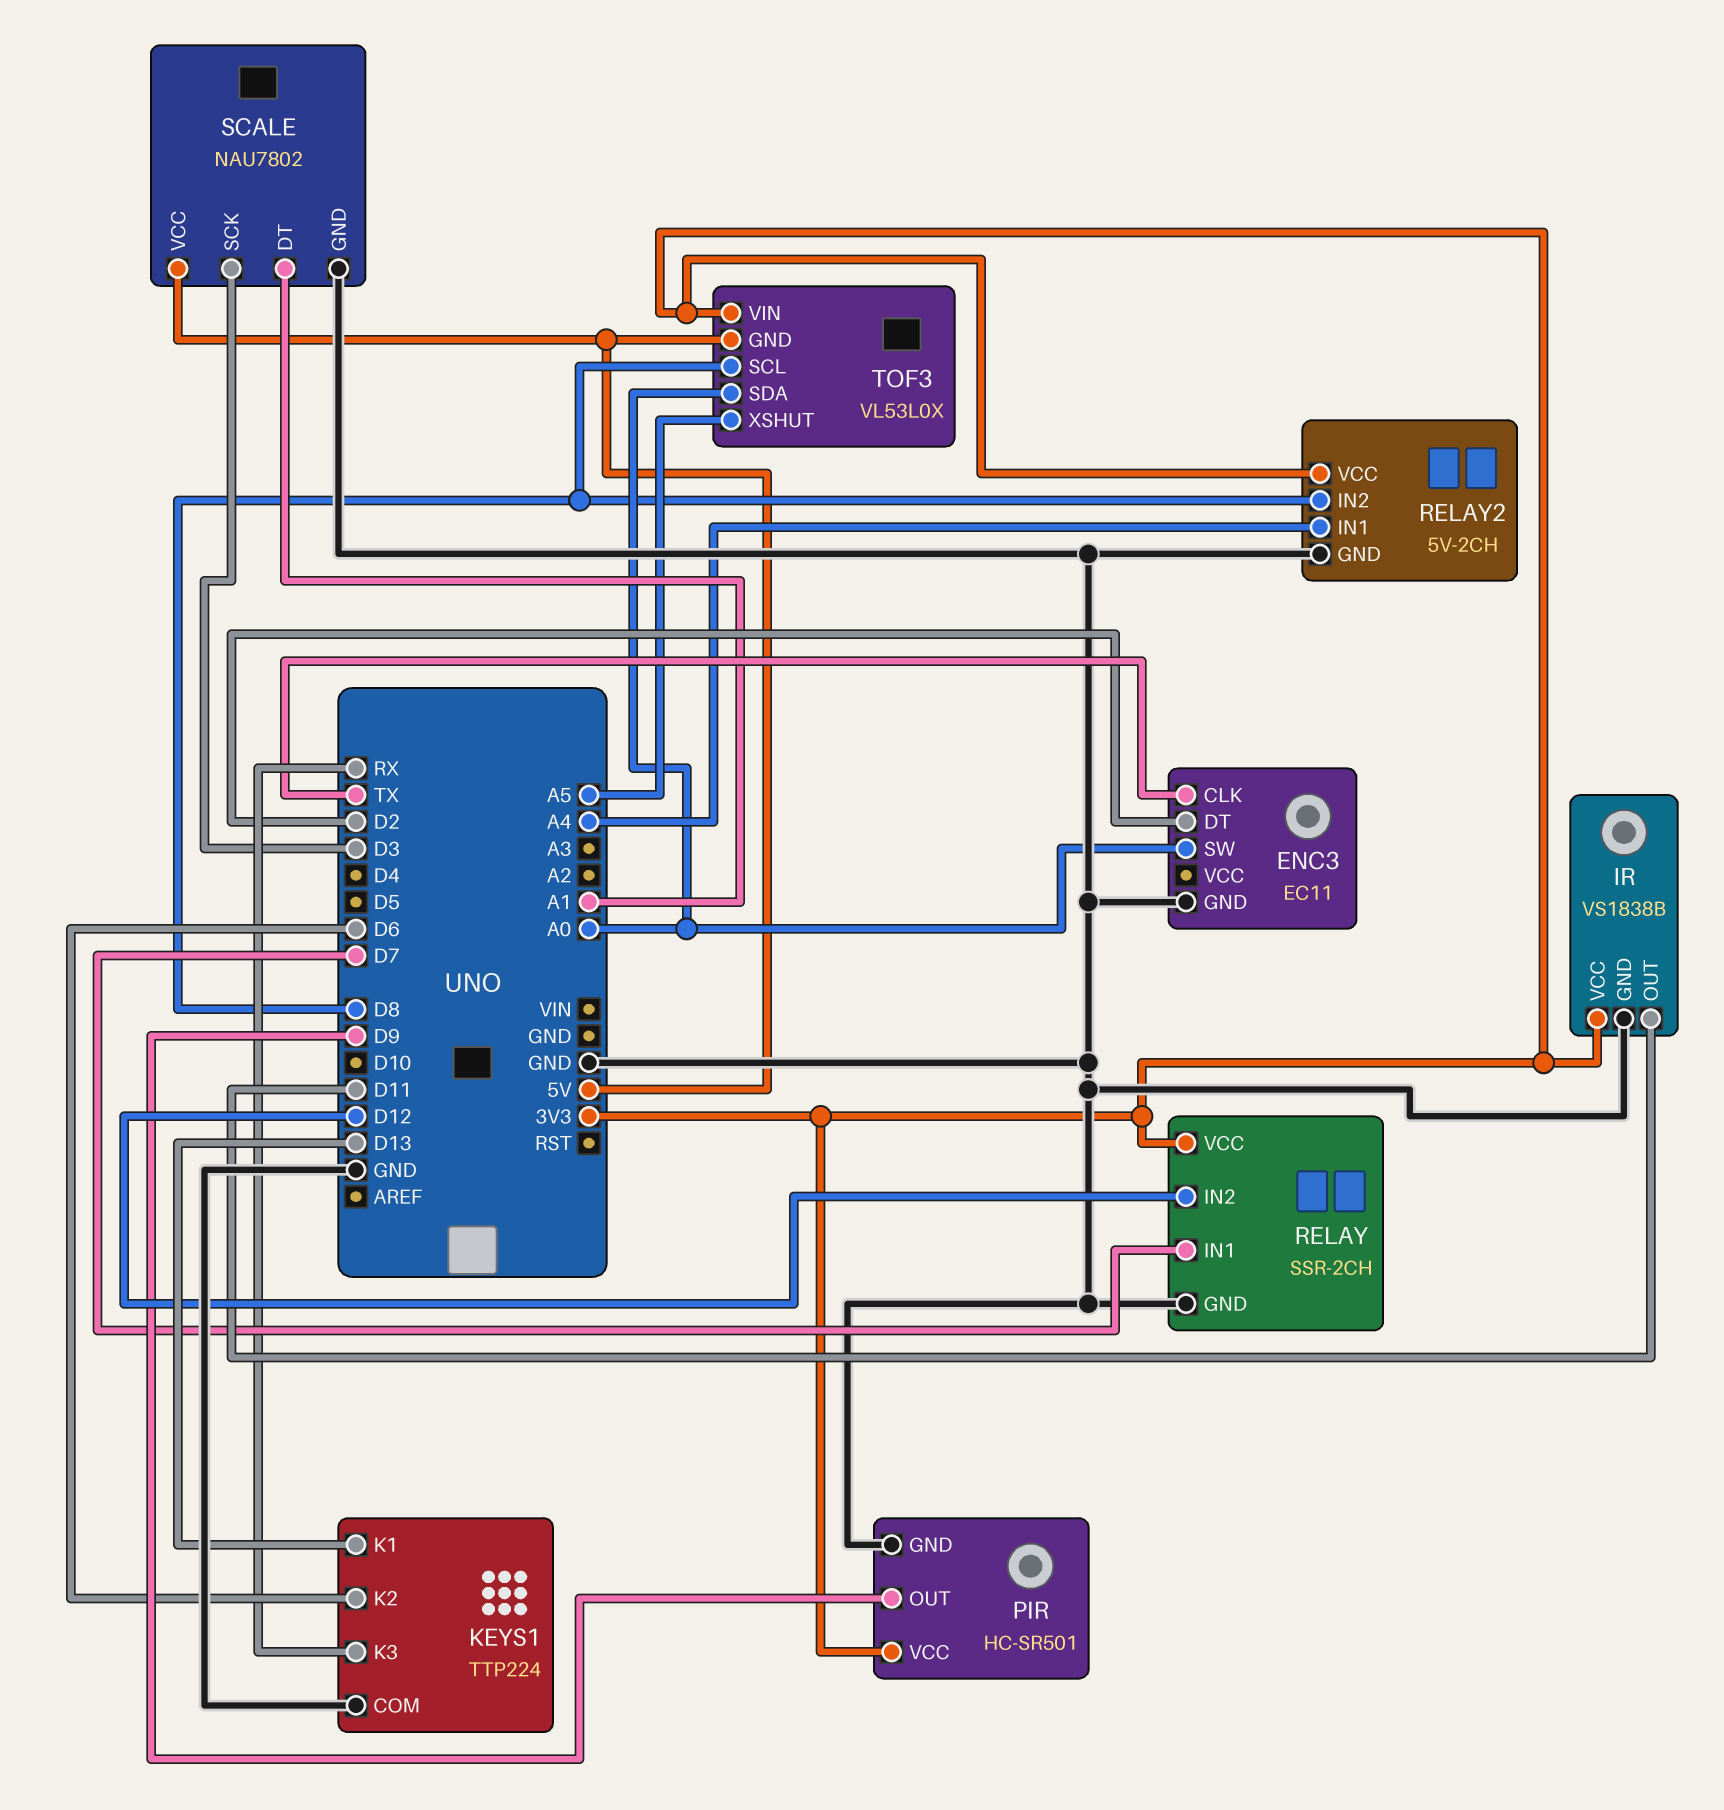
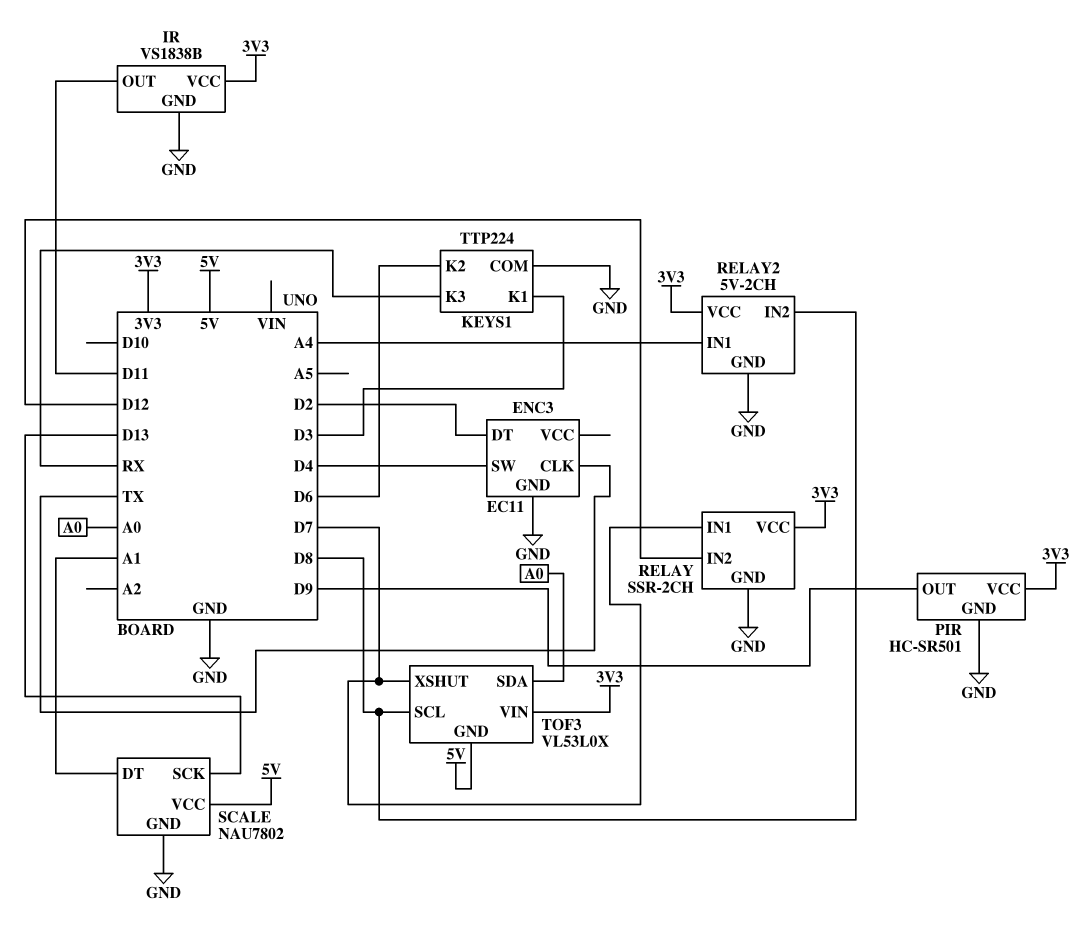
ENC3 pin SW: A0 -> D4
KEYS1 pin K1: D13 -> D3
SCALE pin SCK: D3 -> D13
TOF3 pin XSHUT: A5 -> D7

